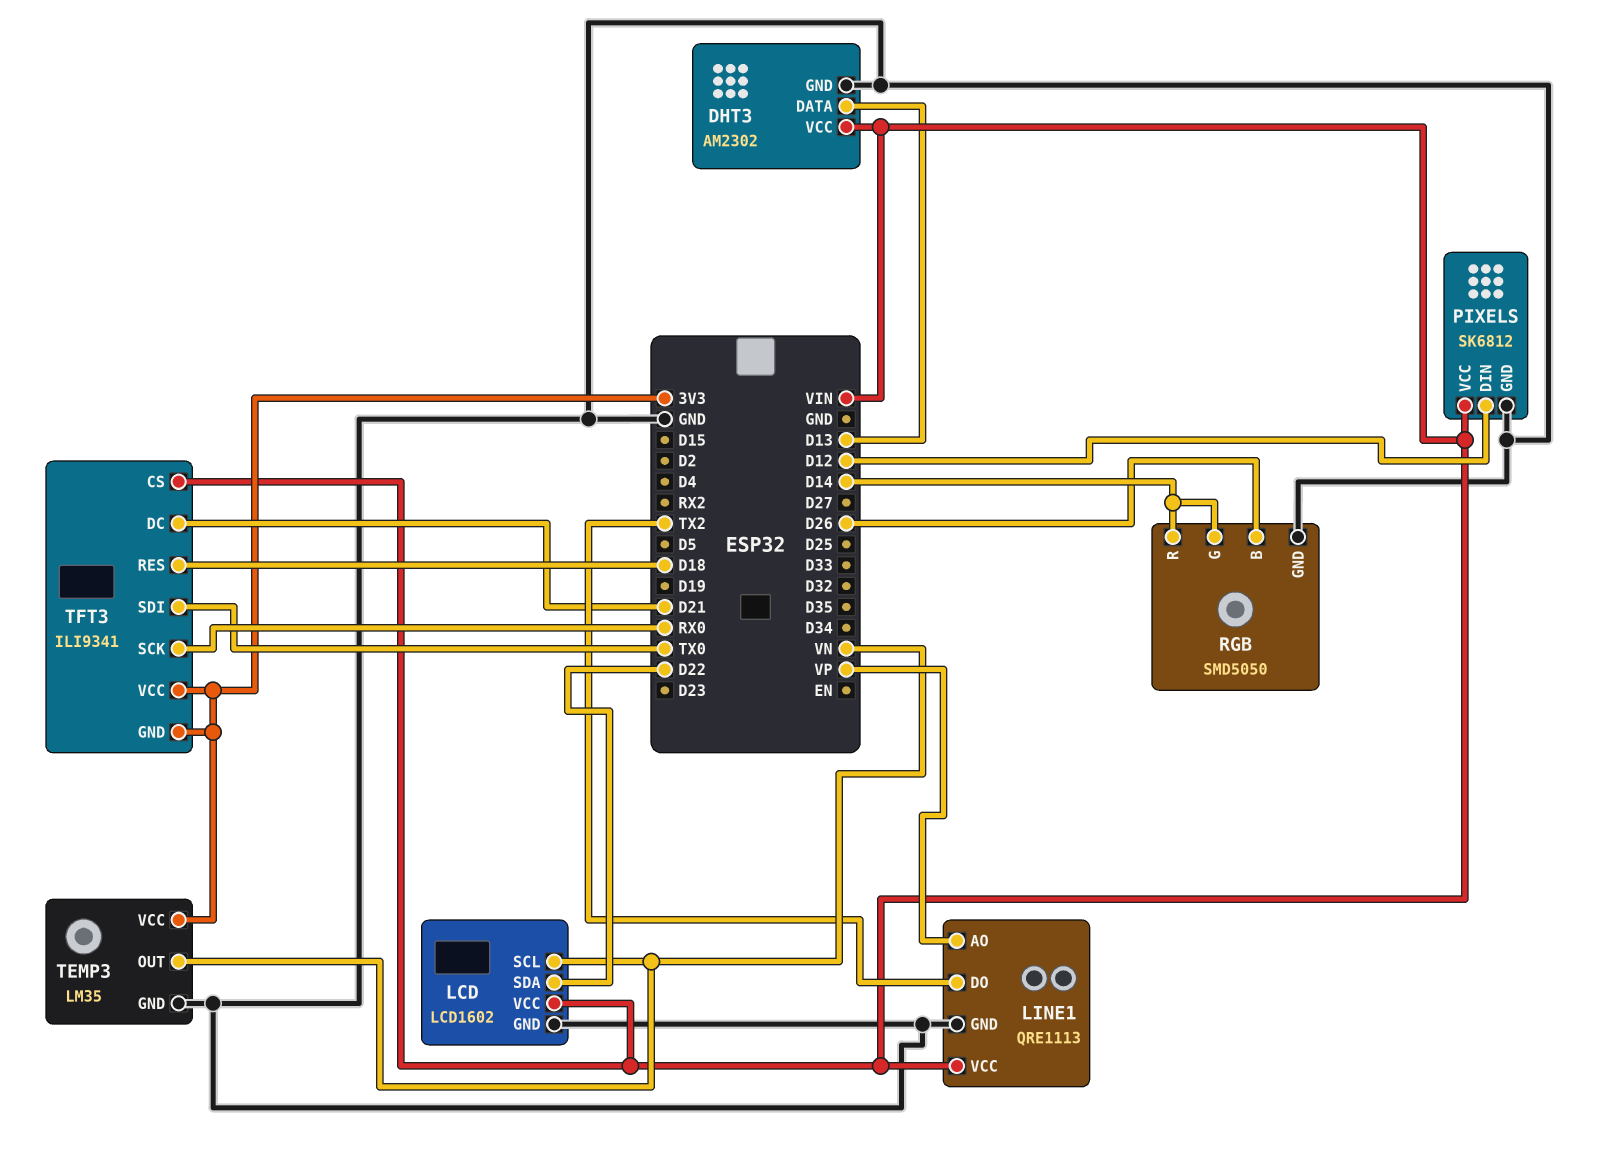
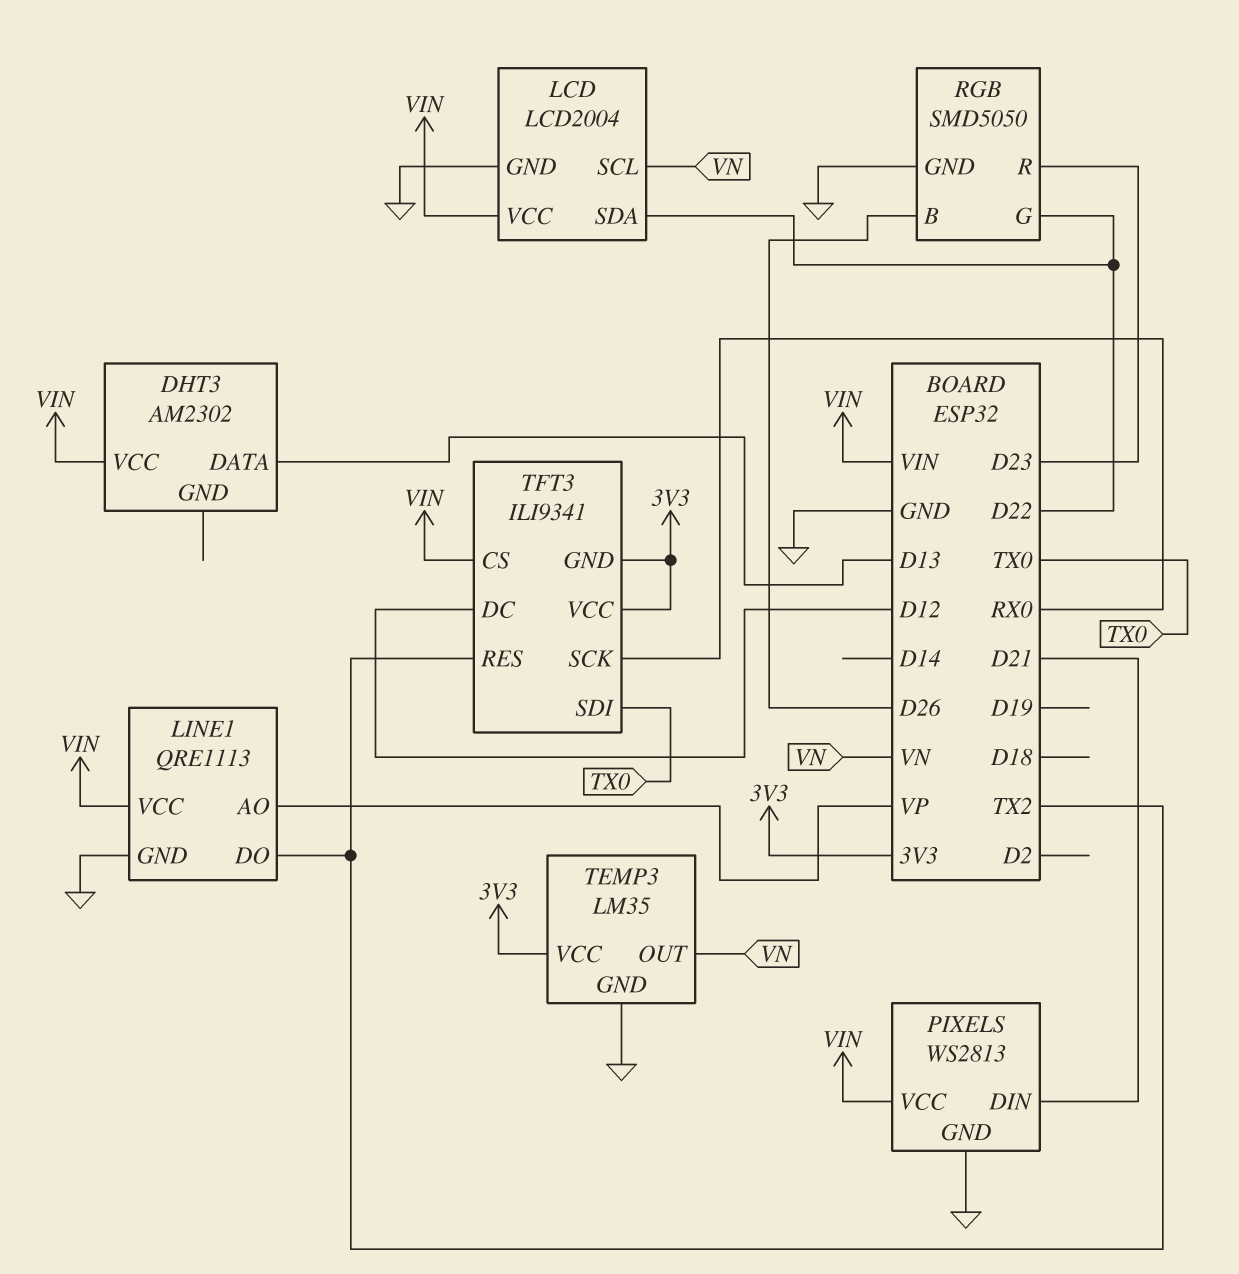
DHT3 pin GND: GND -> none
LCD: LCD1602 -> LCD2004
PIXELS: SK6812 -> WS2813
PIXELS pin DIN: D12 -> D21
RGB pin G: D14 -> D22
RGB pin R: D14 -> D23
TFT3 pin DC: D21 -> D12
TFT3 pin RES: D18 -> TX2

